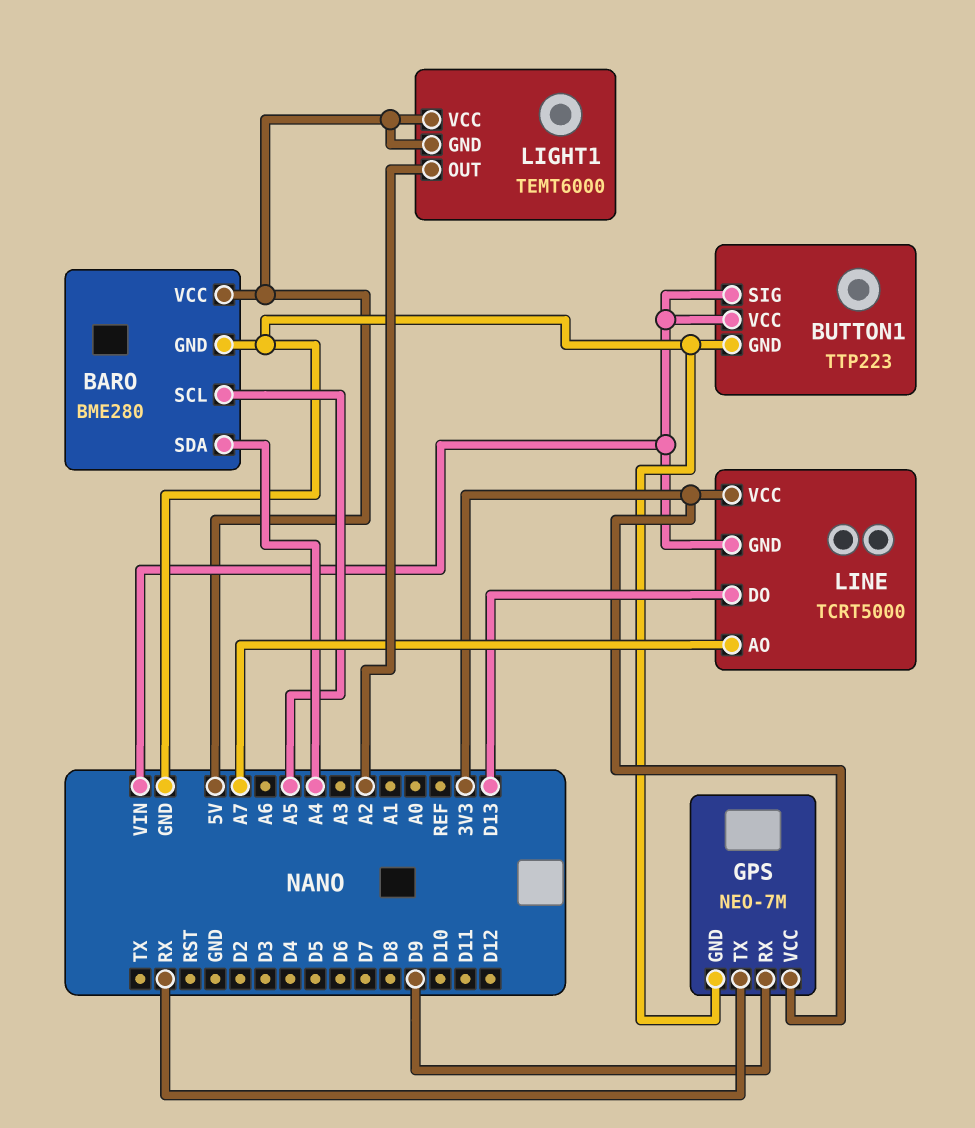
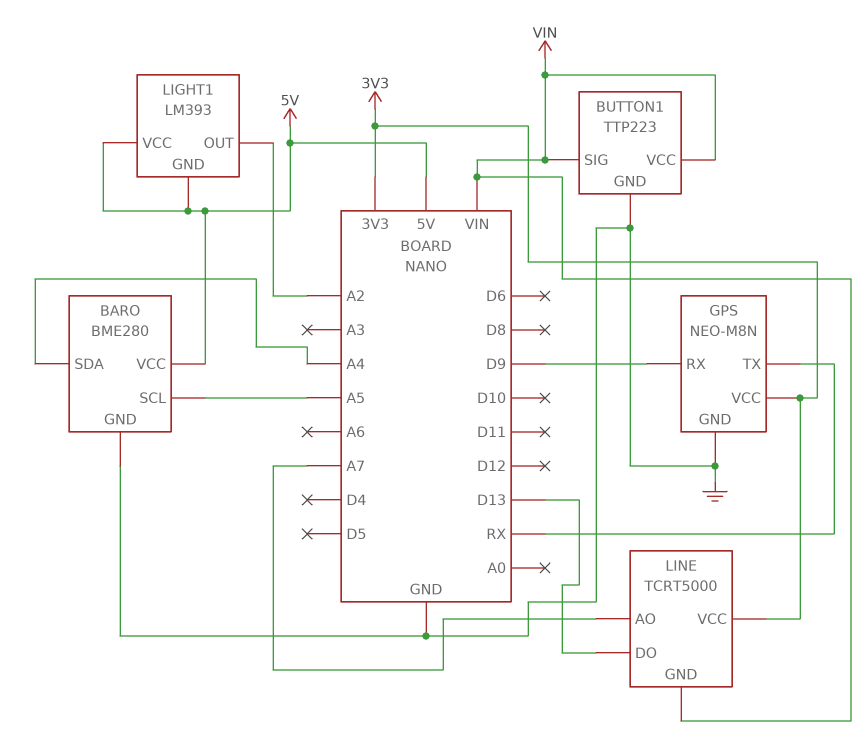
GPS: NEO-7M -> NEO-M8N
LIGHT1: TEMT6000 -> LM393

